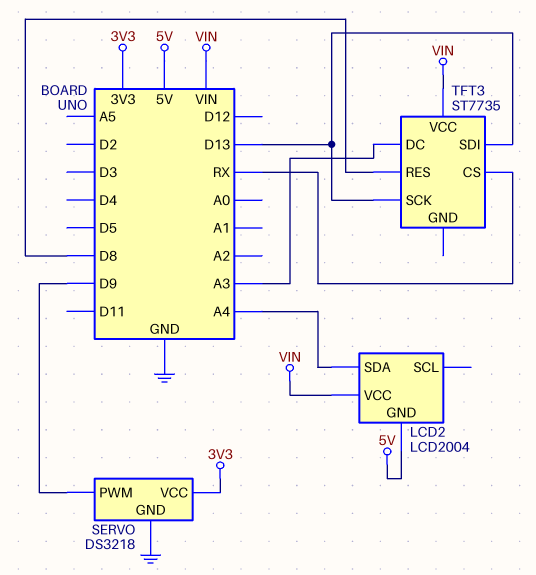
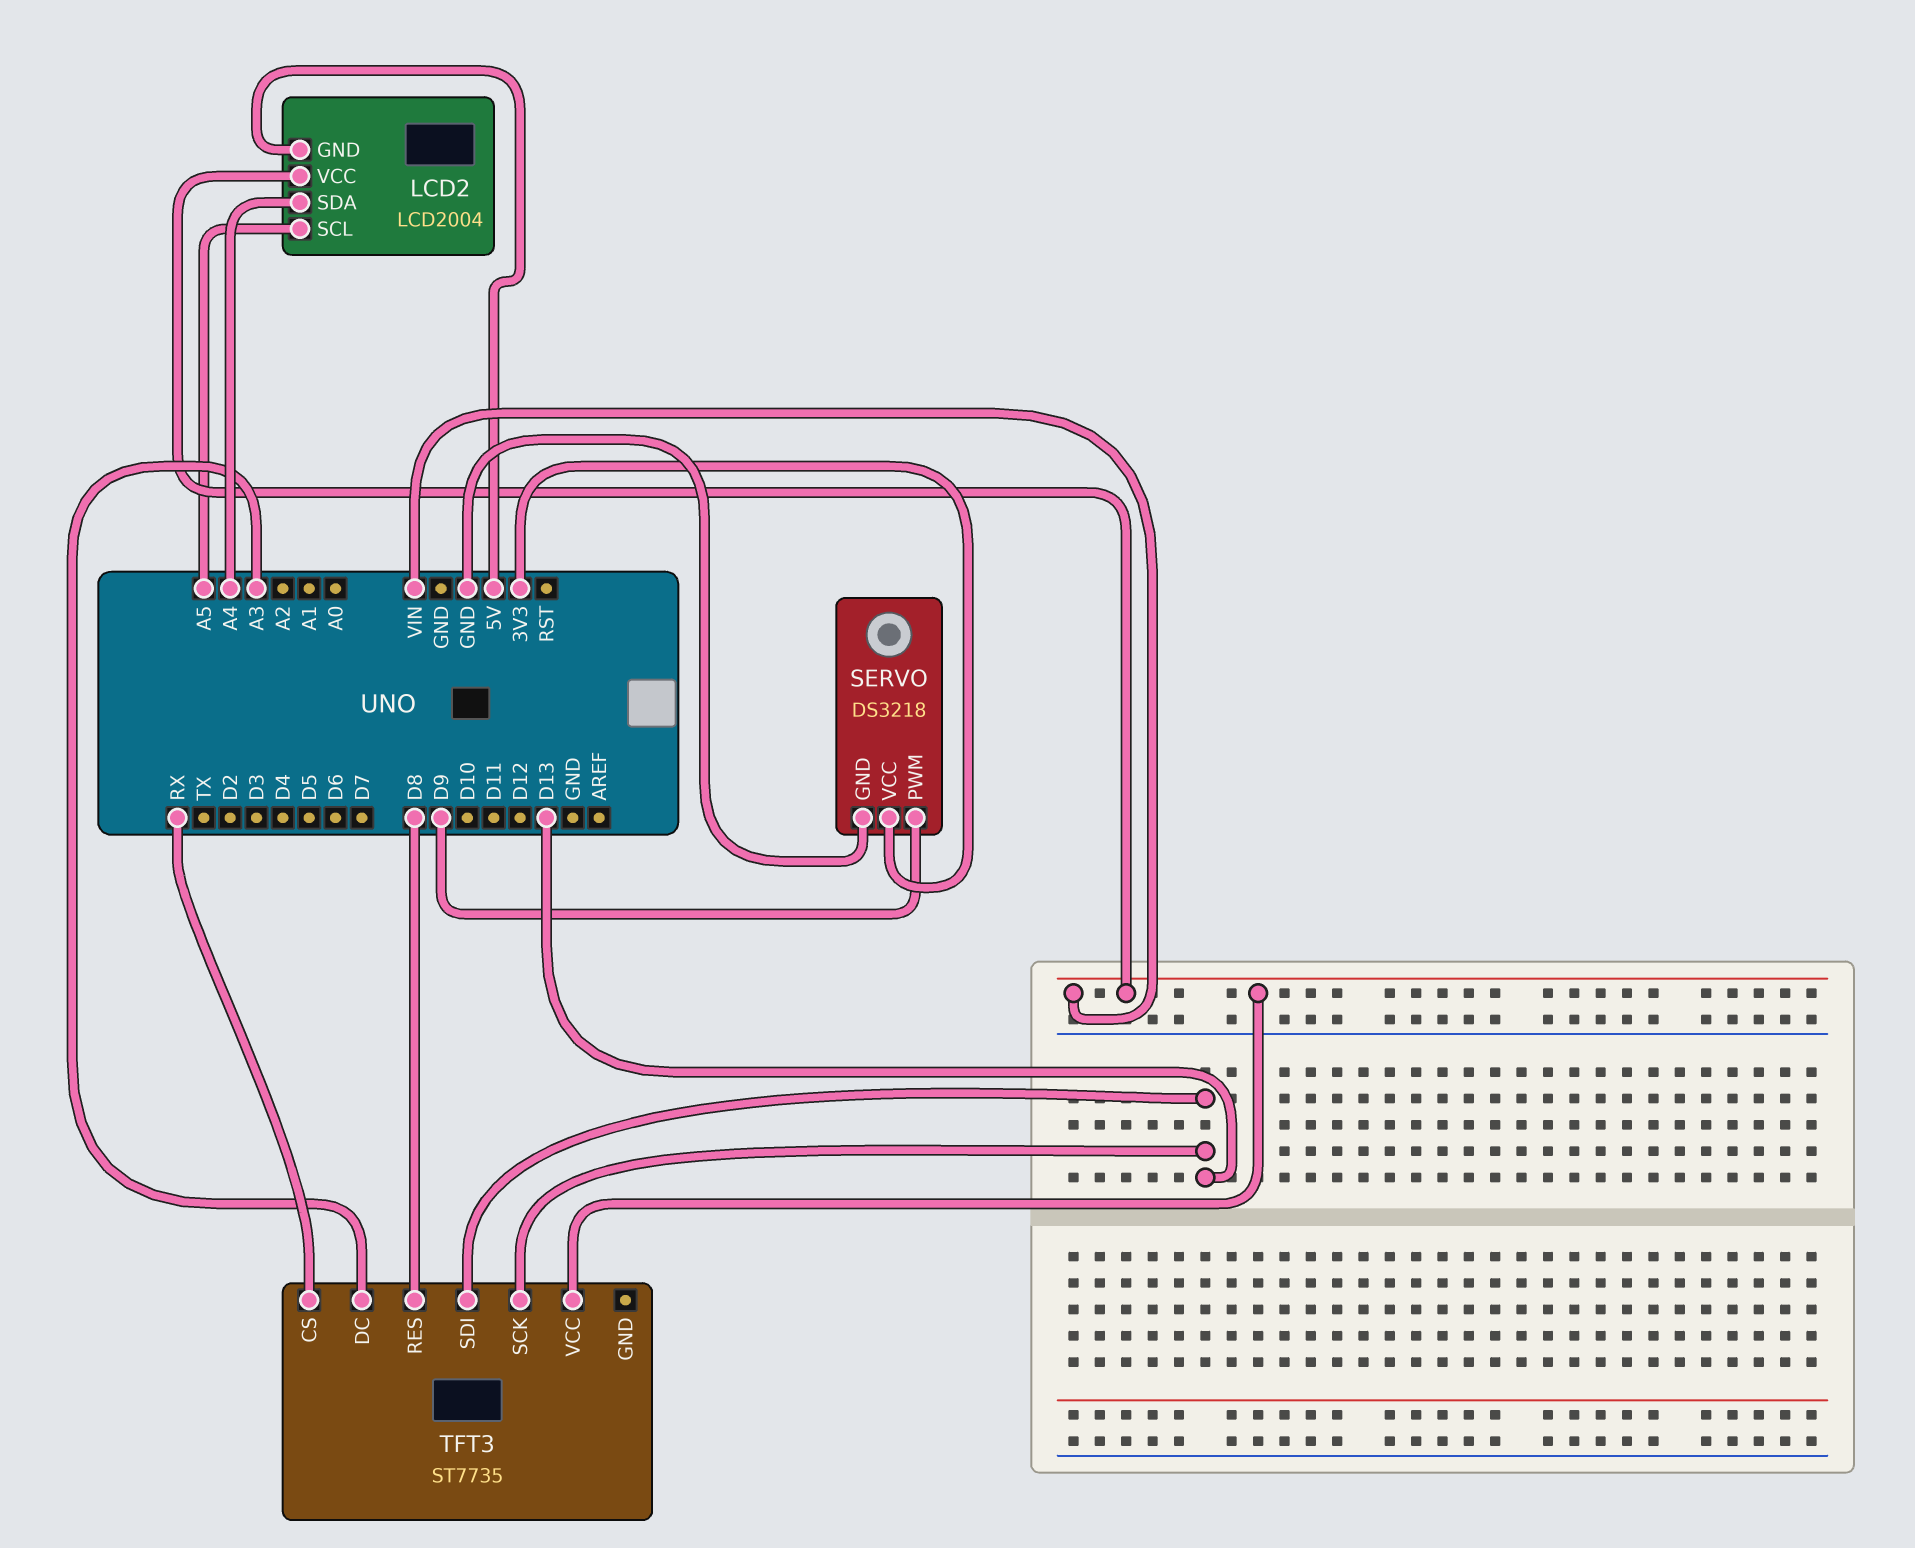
LCD2 pin SCL: none -> A5

